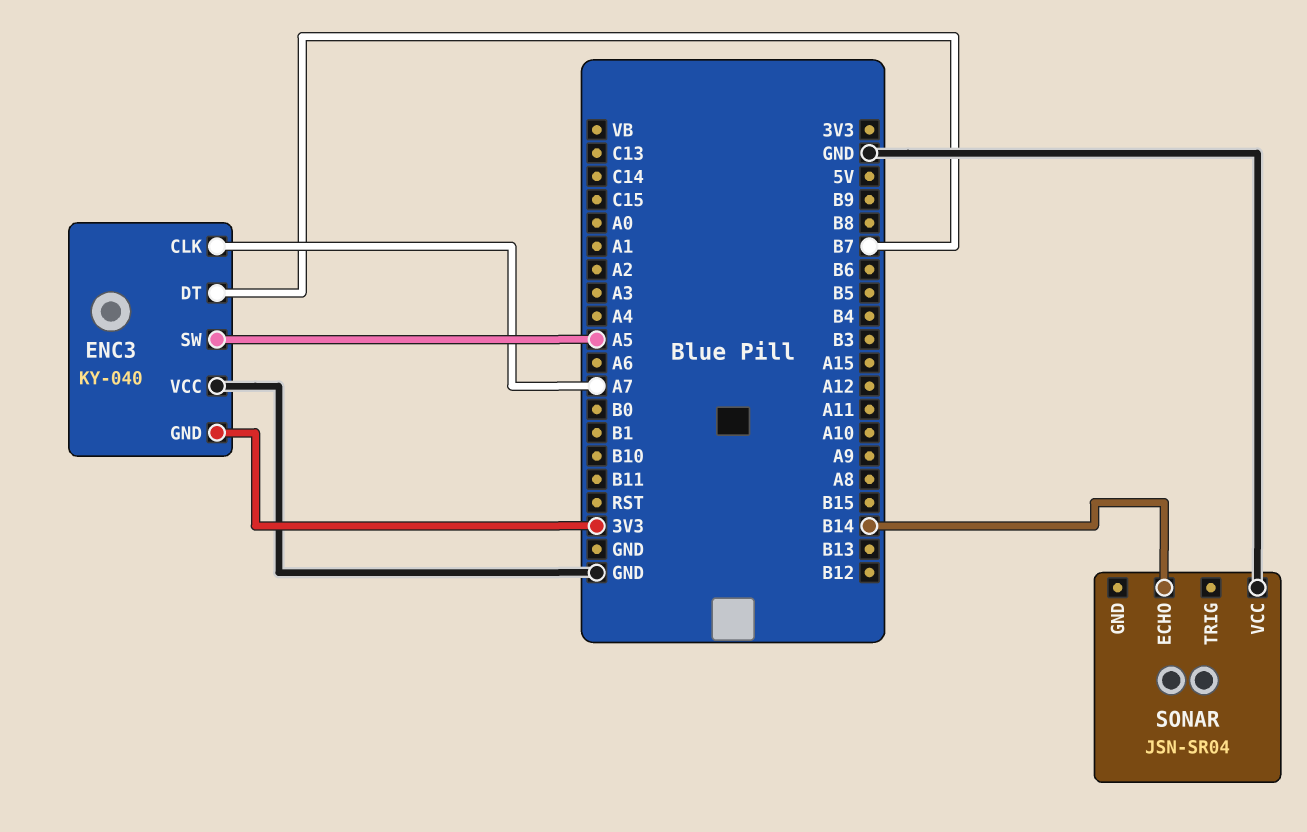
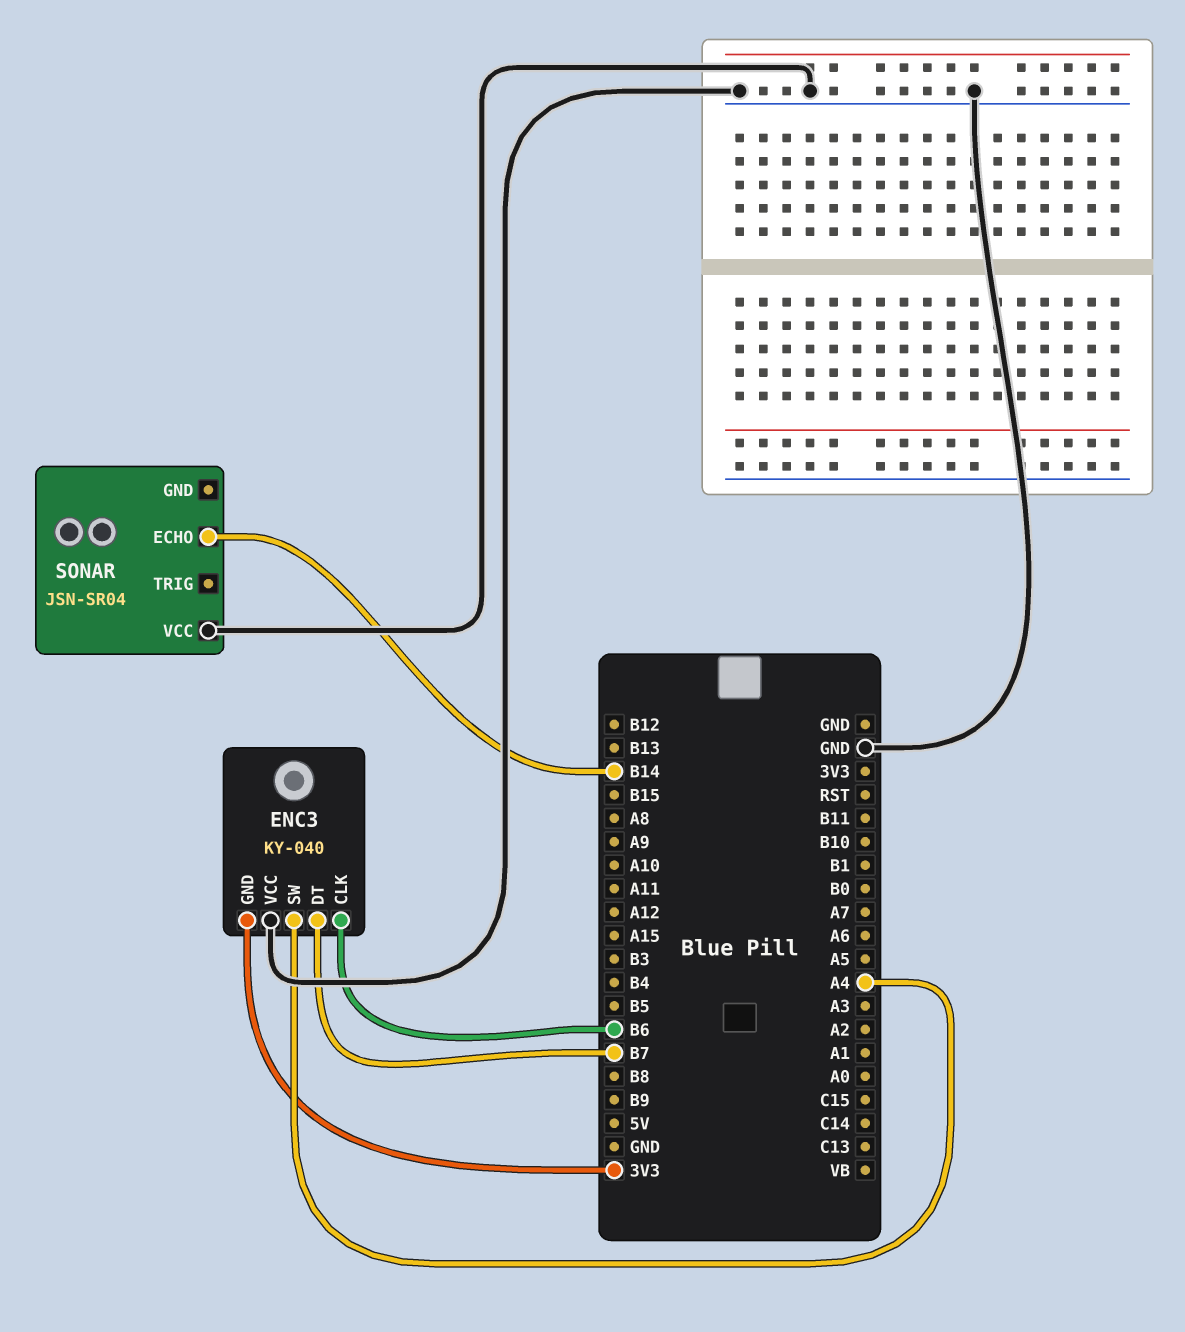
ENC3 pin CLK: A7 -> B6
ENC3 pin SW: A5 -> A4

